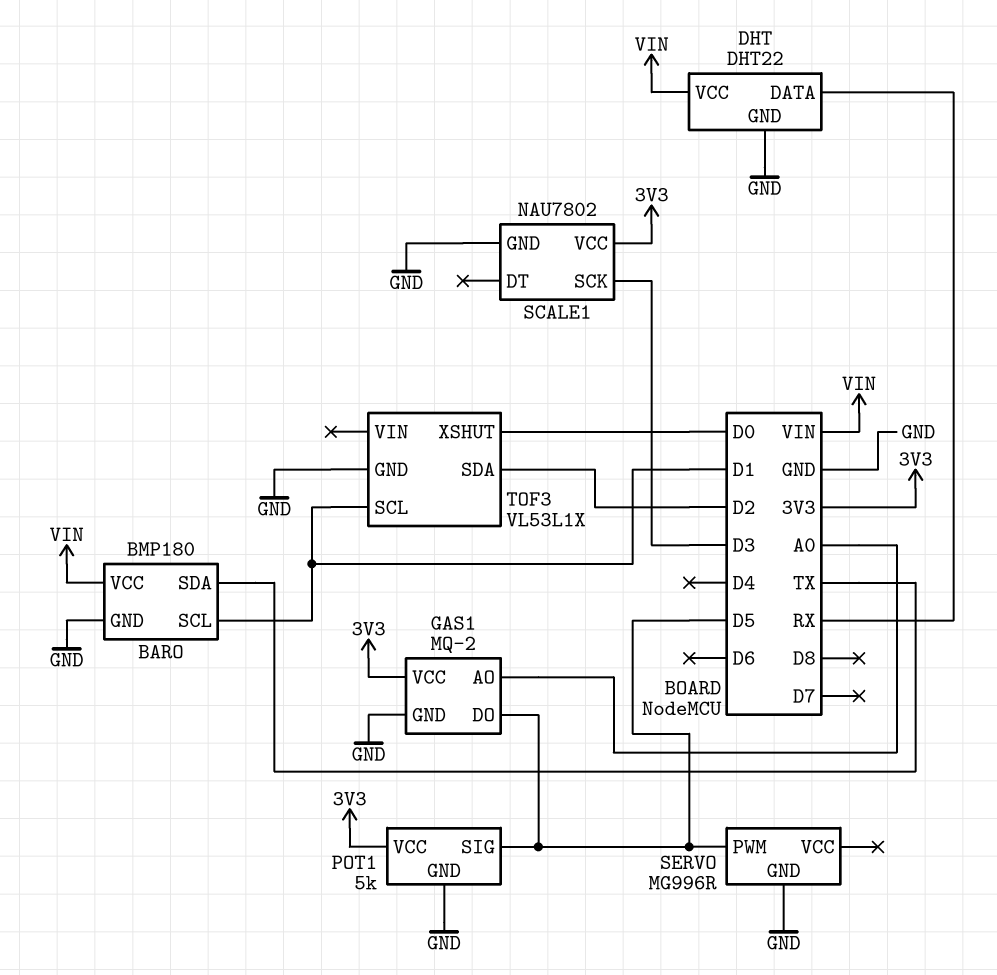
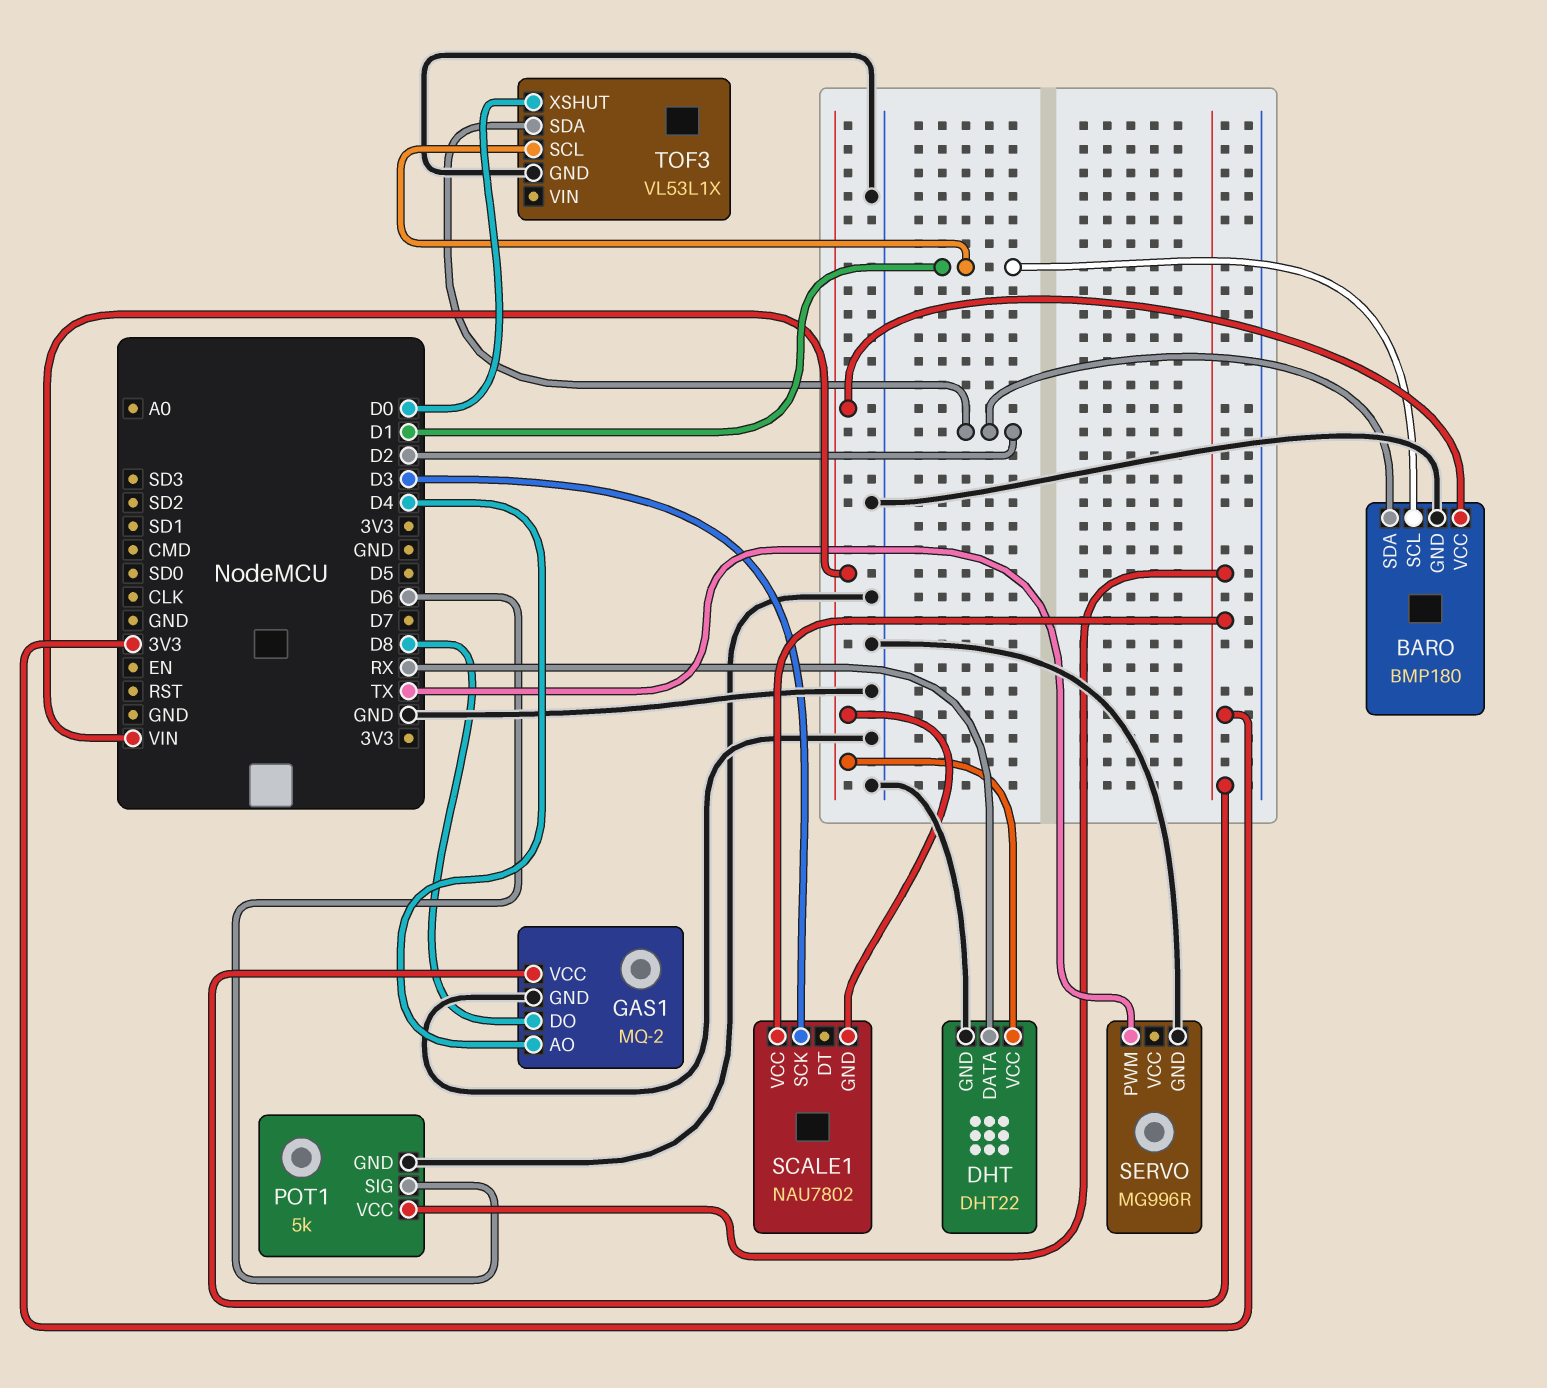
BARO pin SDA: TX -> D2
GAS1 pin AO: A0 -> D4
GAS1 pin DO: D5 -> D8
POT1 pin SIG: D5 -> D6
SCALE1 pin GND: GND -> VIN
SERVO pin PWM: D5 -> TX

